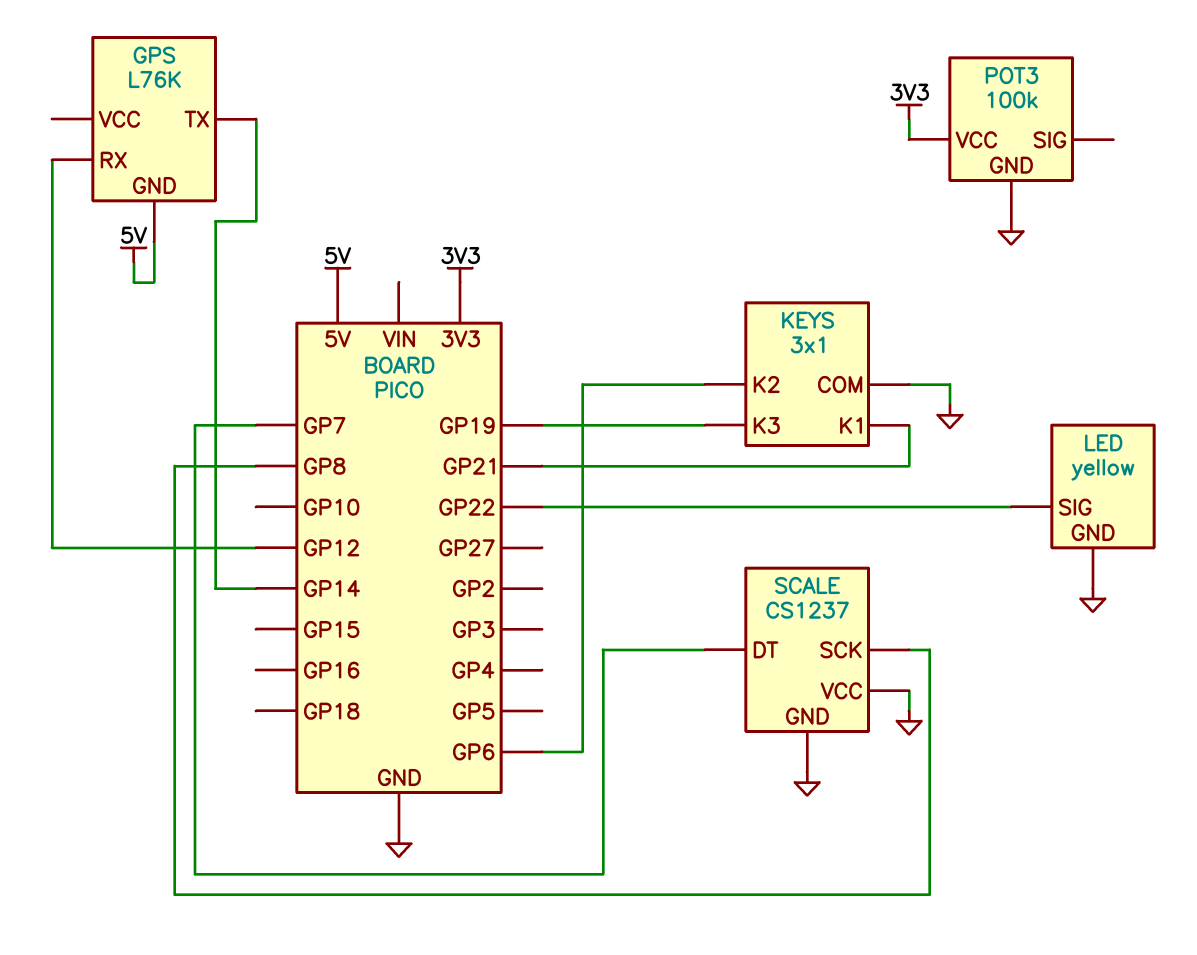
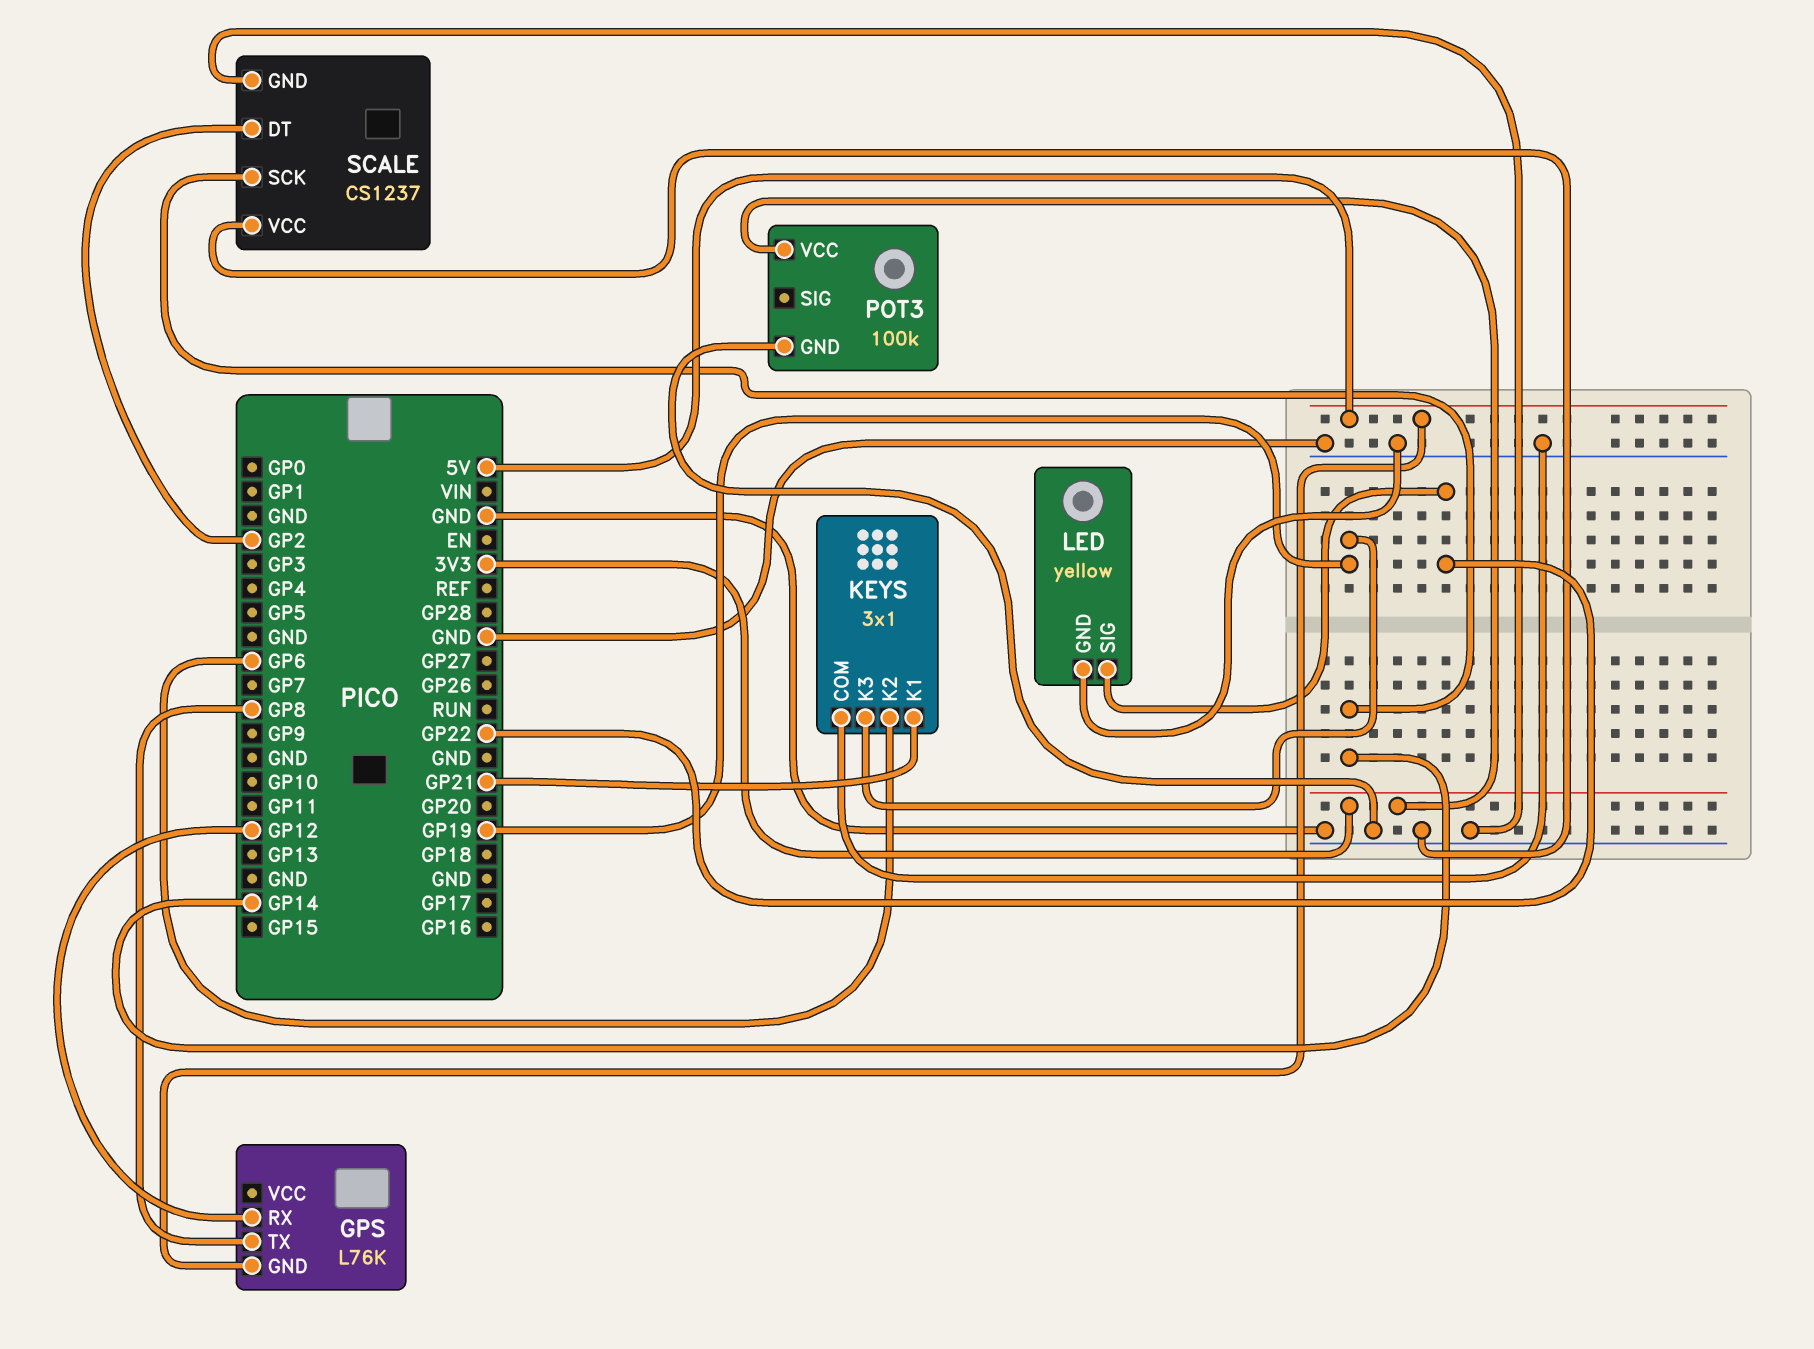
GPS pin TX: GP14 -> GP8
SCALE pin DT: GP7 -> GP2
SCALE pin SCK: GP8 -> GP14

